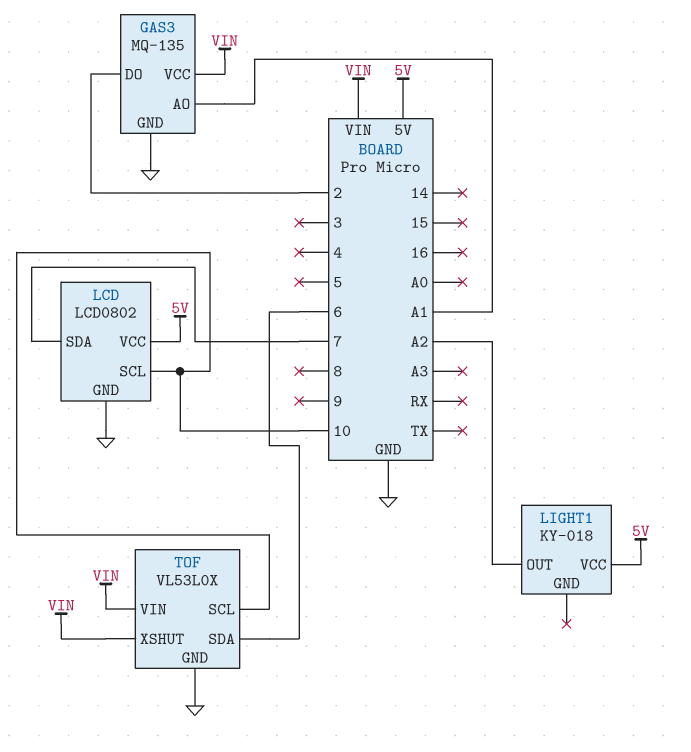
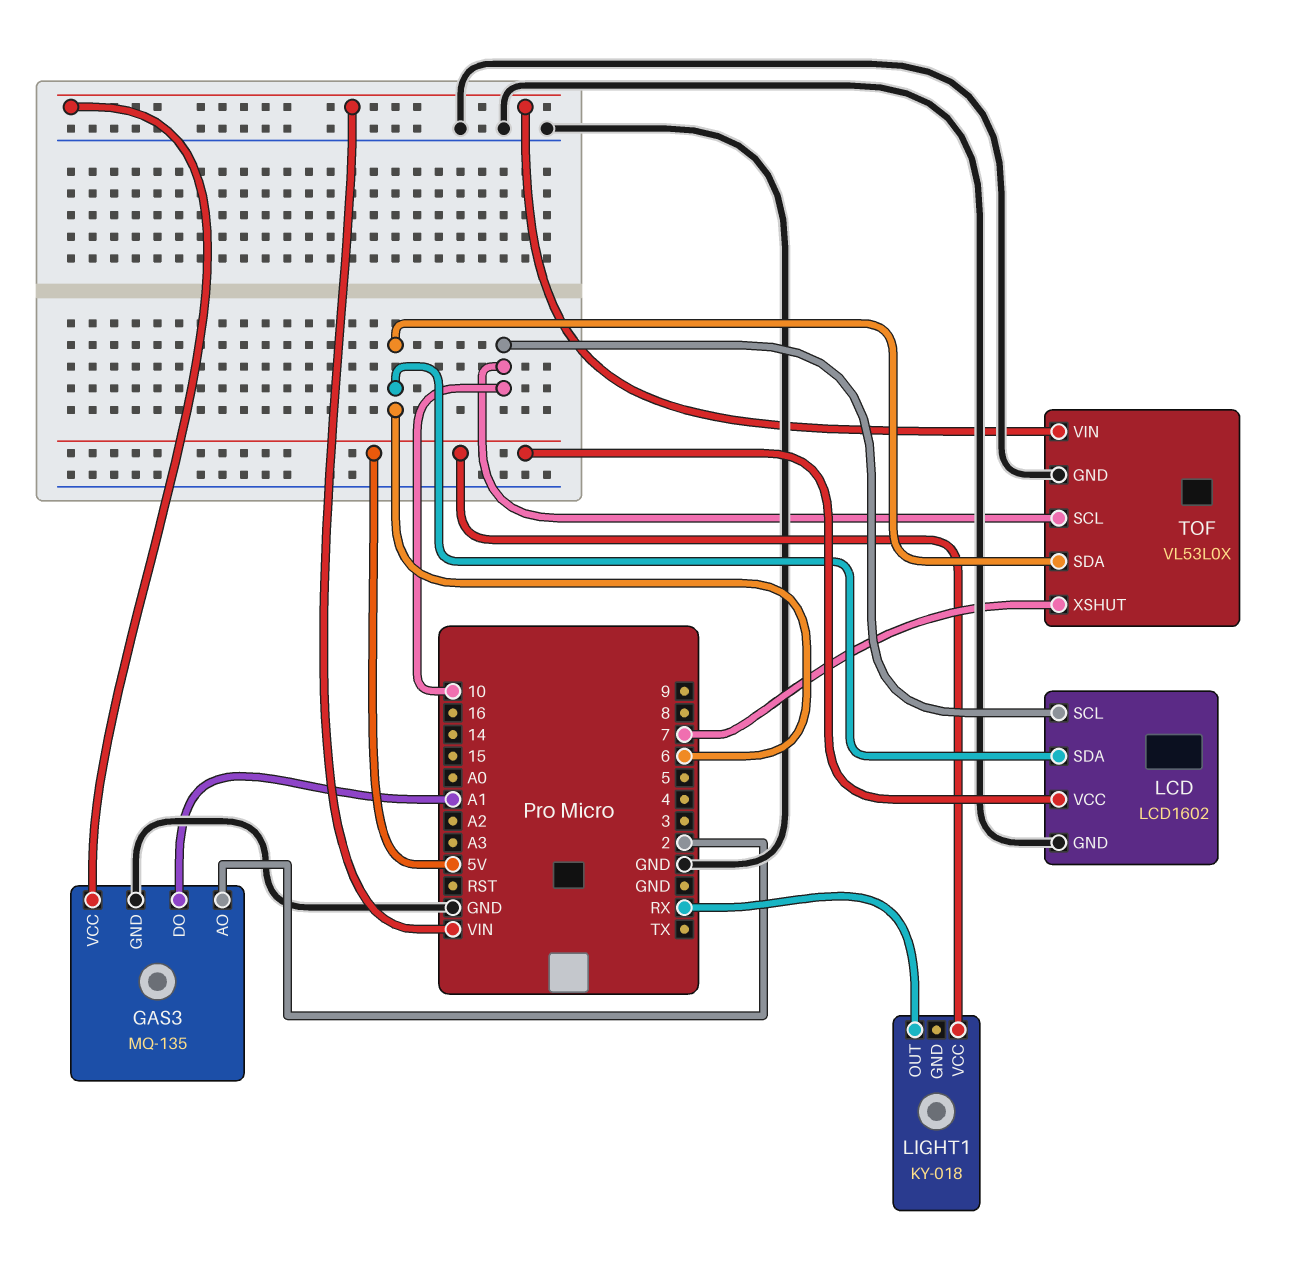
GAS3 pin AO: A1 -> 2
GAS3 pin DO: 2 -> A1
LCD: LCD0802 -> LCD1602
LCD pin SDA: 7 -> 6
LIGHT1 pin OUT: A2 -> RX
TOF pin XSHUT: VIN -> 7

